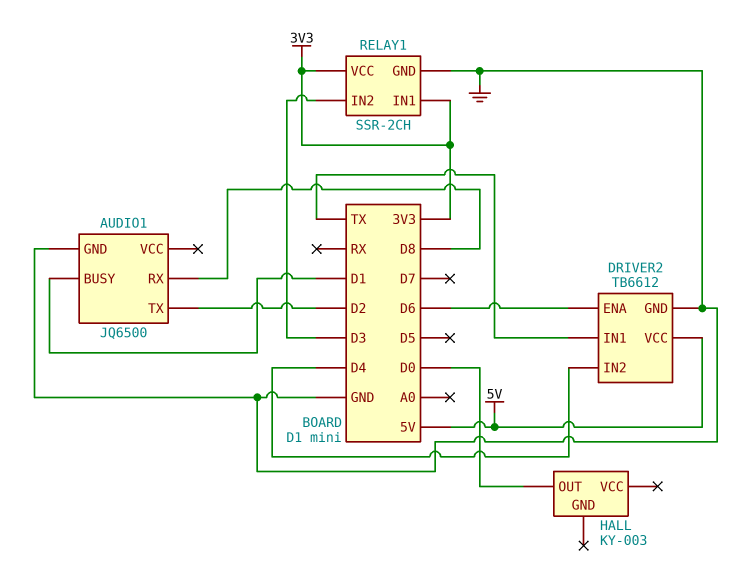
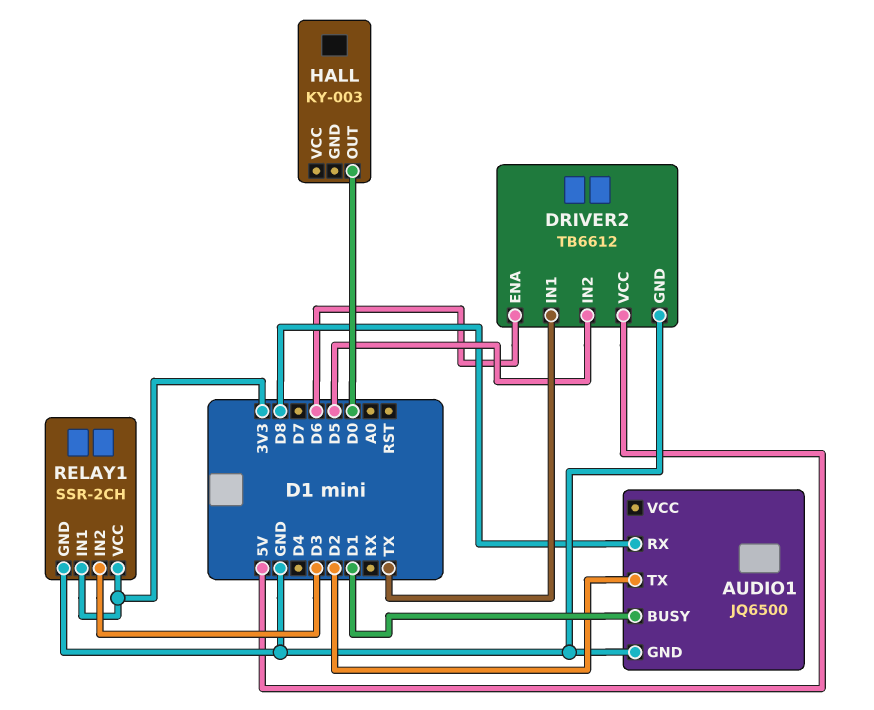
DRIVER2 pin IN2: D4 -> D5

